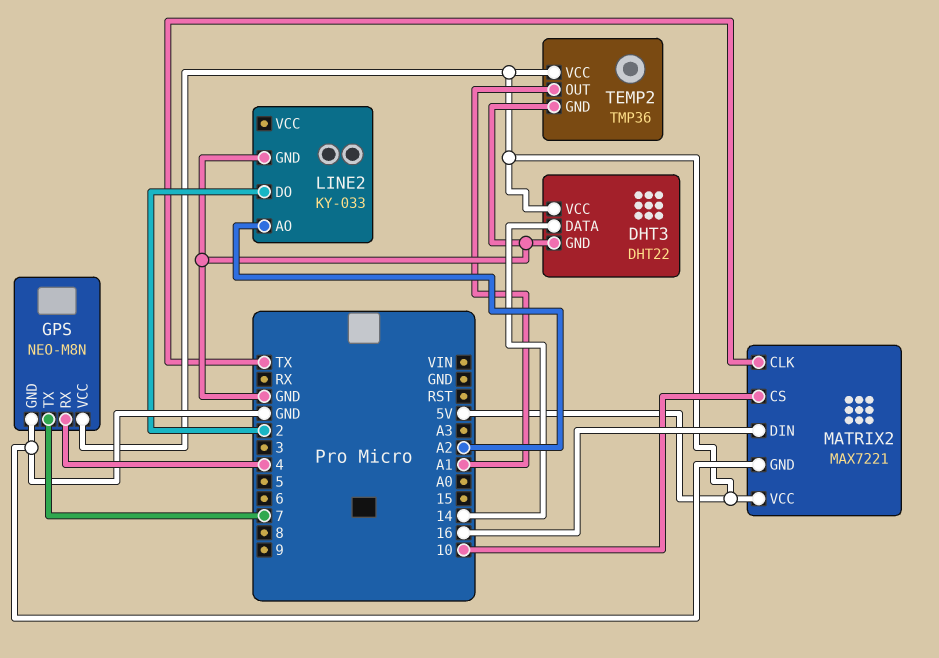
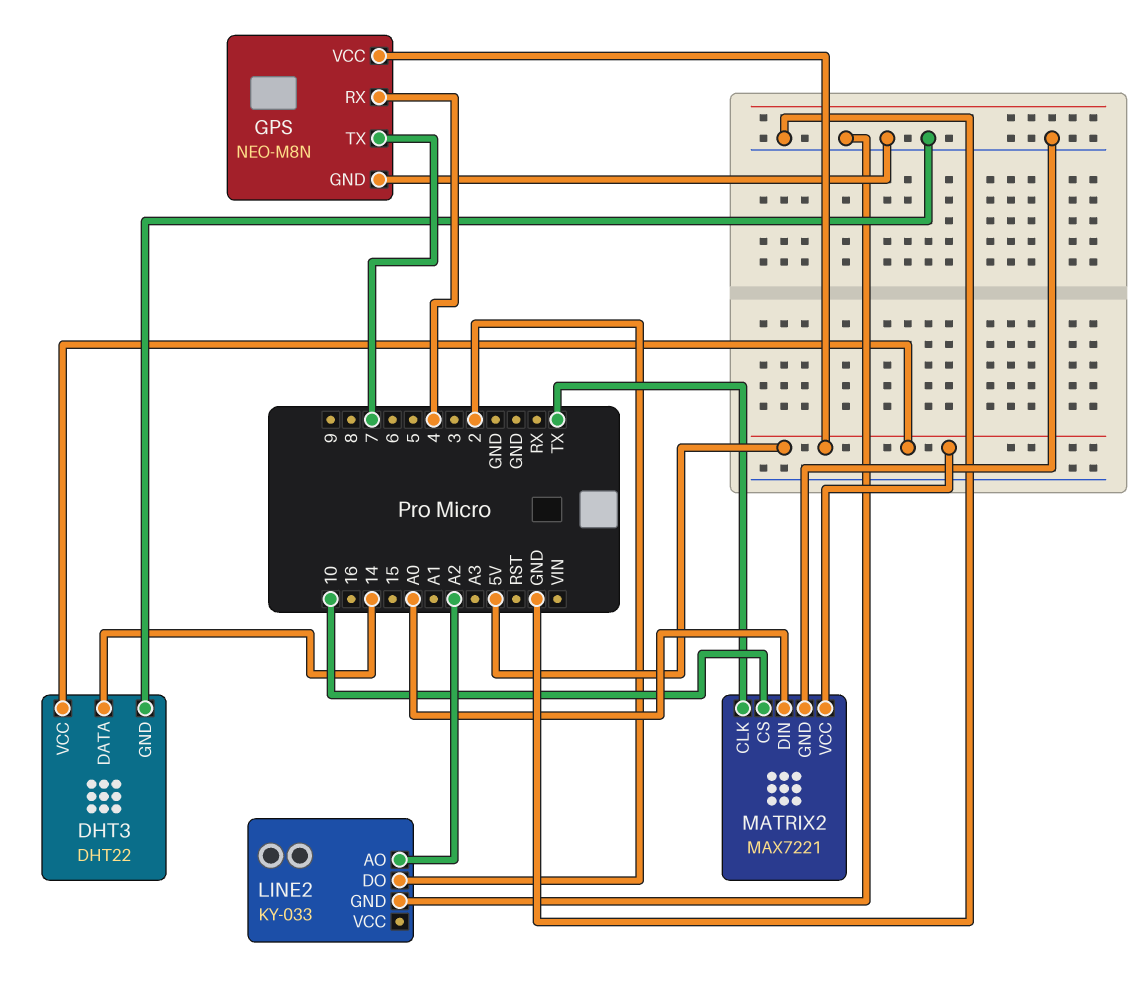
MATRIX2 pin DIN: 16 -> A0
TEMP2: TMP36 -> none
TEMP2 pin GND: GND -> none
TEMP2 pin OUT: A1 -> none
TEMP2 pin VCC: 5V -> none

